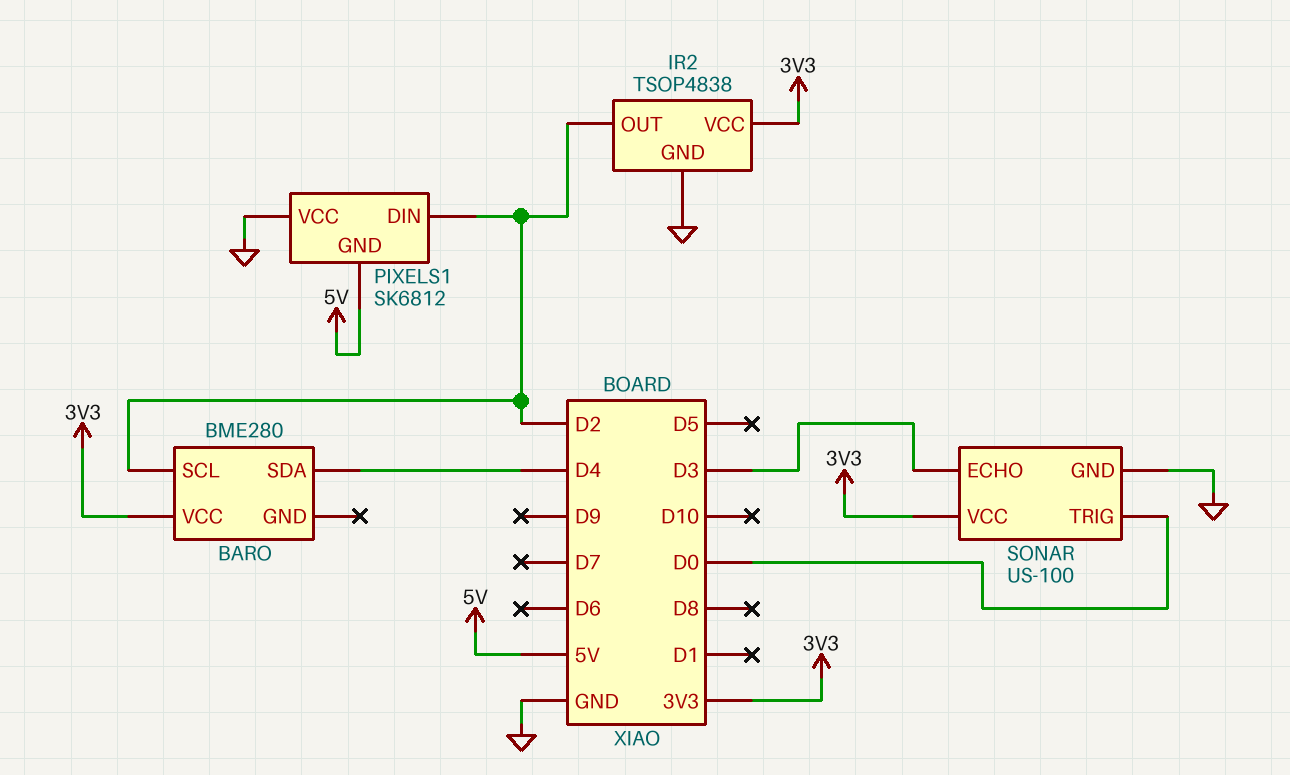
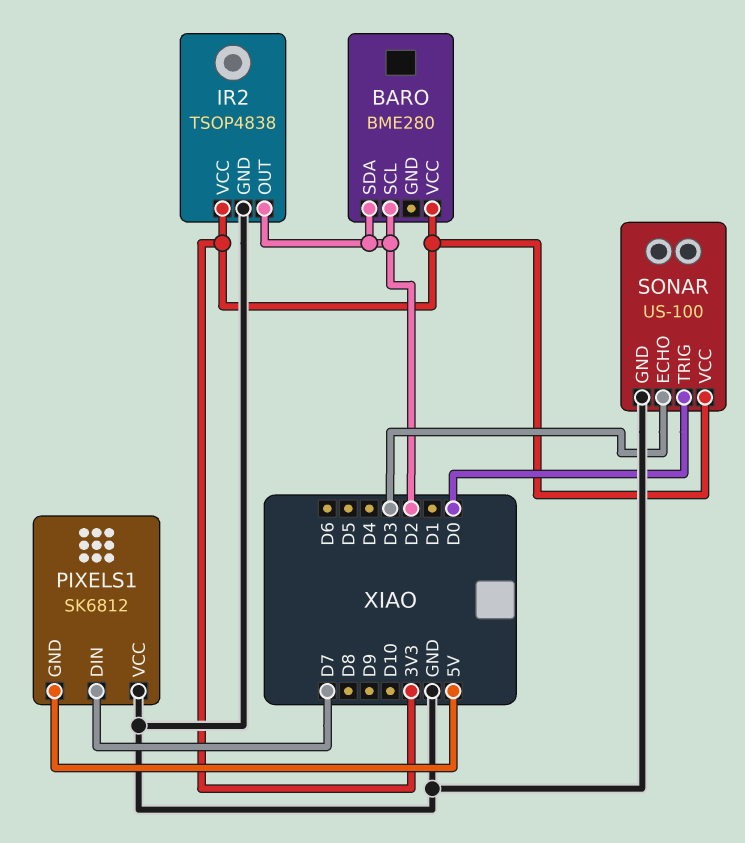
BARO pin SDA: D4 -> D2
PIXELS1 pin DIN: D2 -> D7

